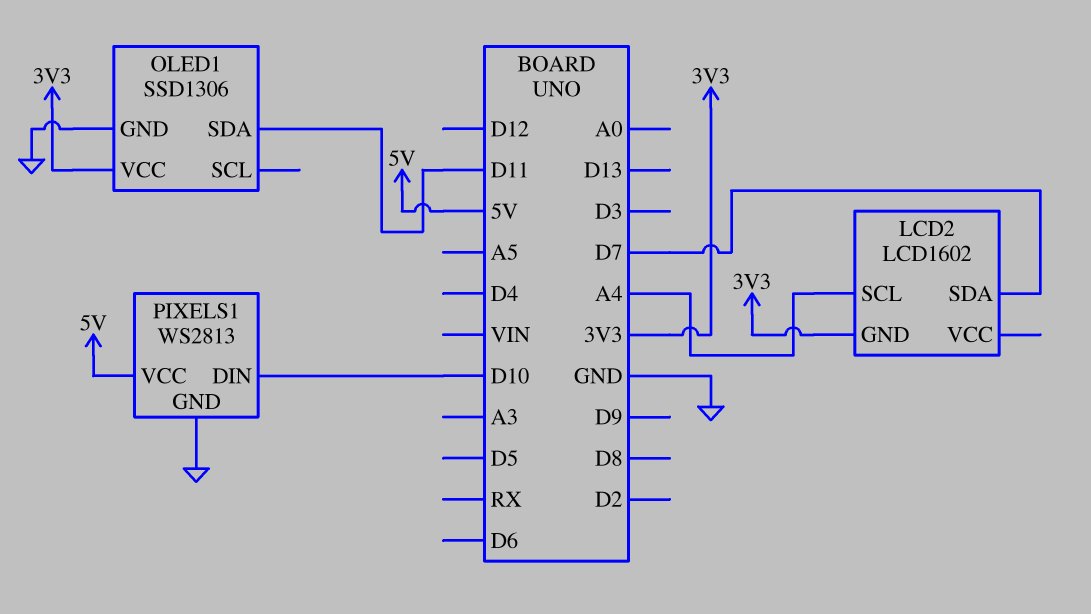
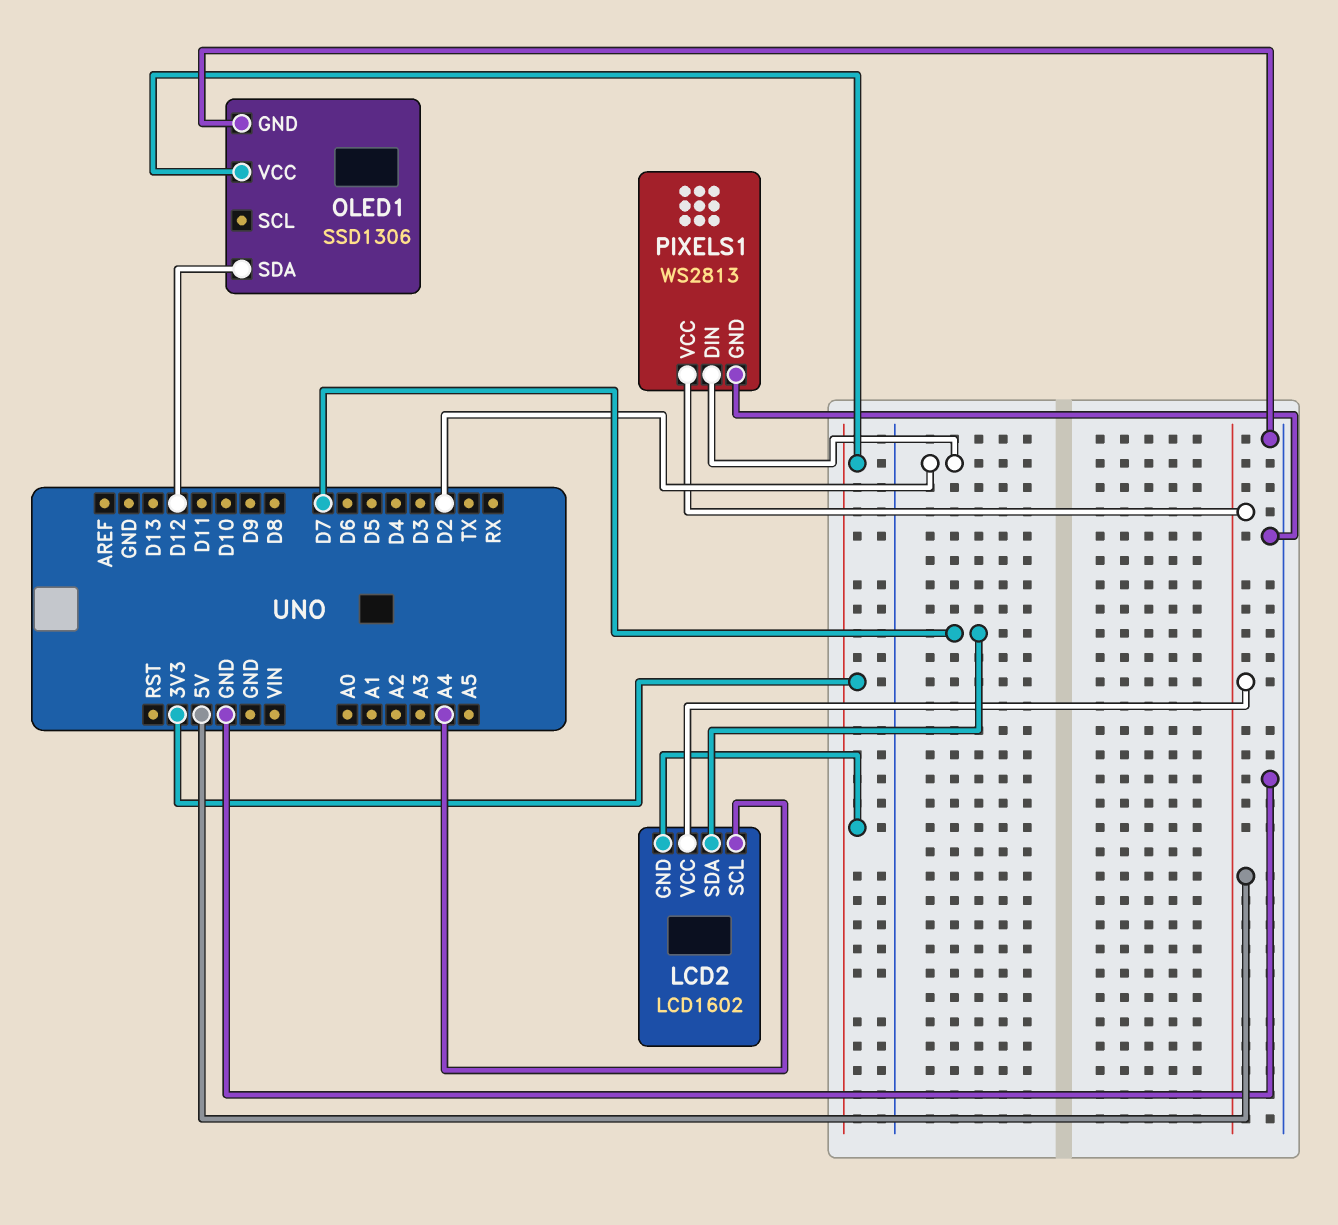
LCD2 pin VCC: none -> 5V
OLED1 pin SDA: D11 -> D12
PIXELS1 pin DIN: D10 -> D2

